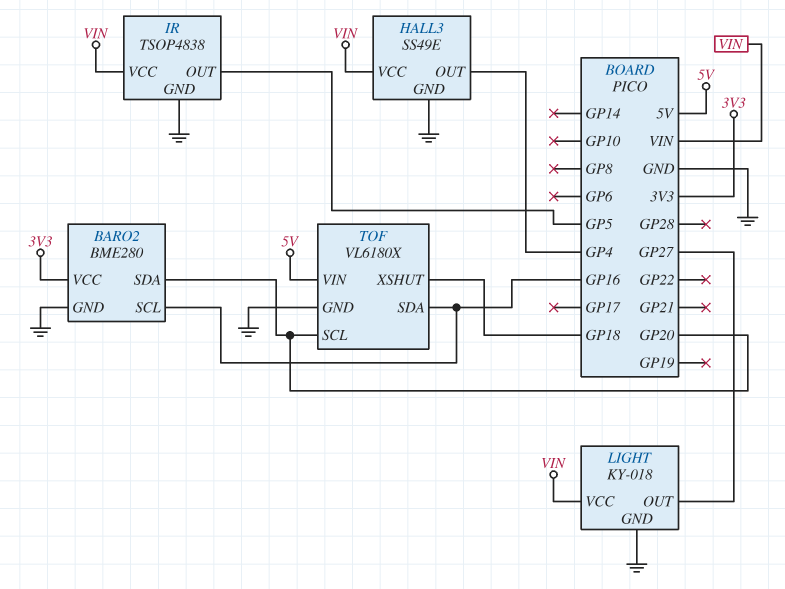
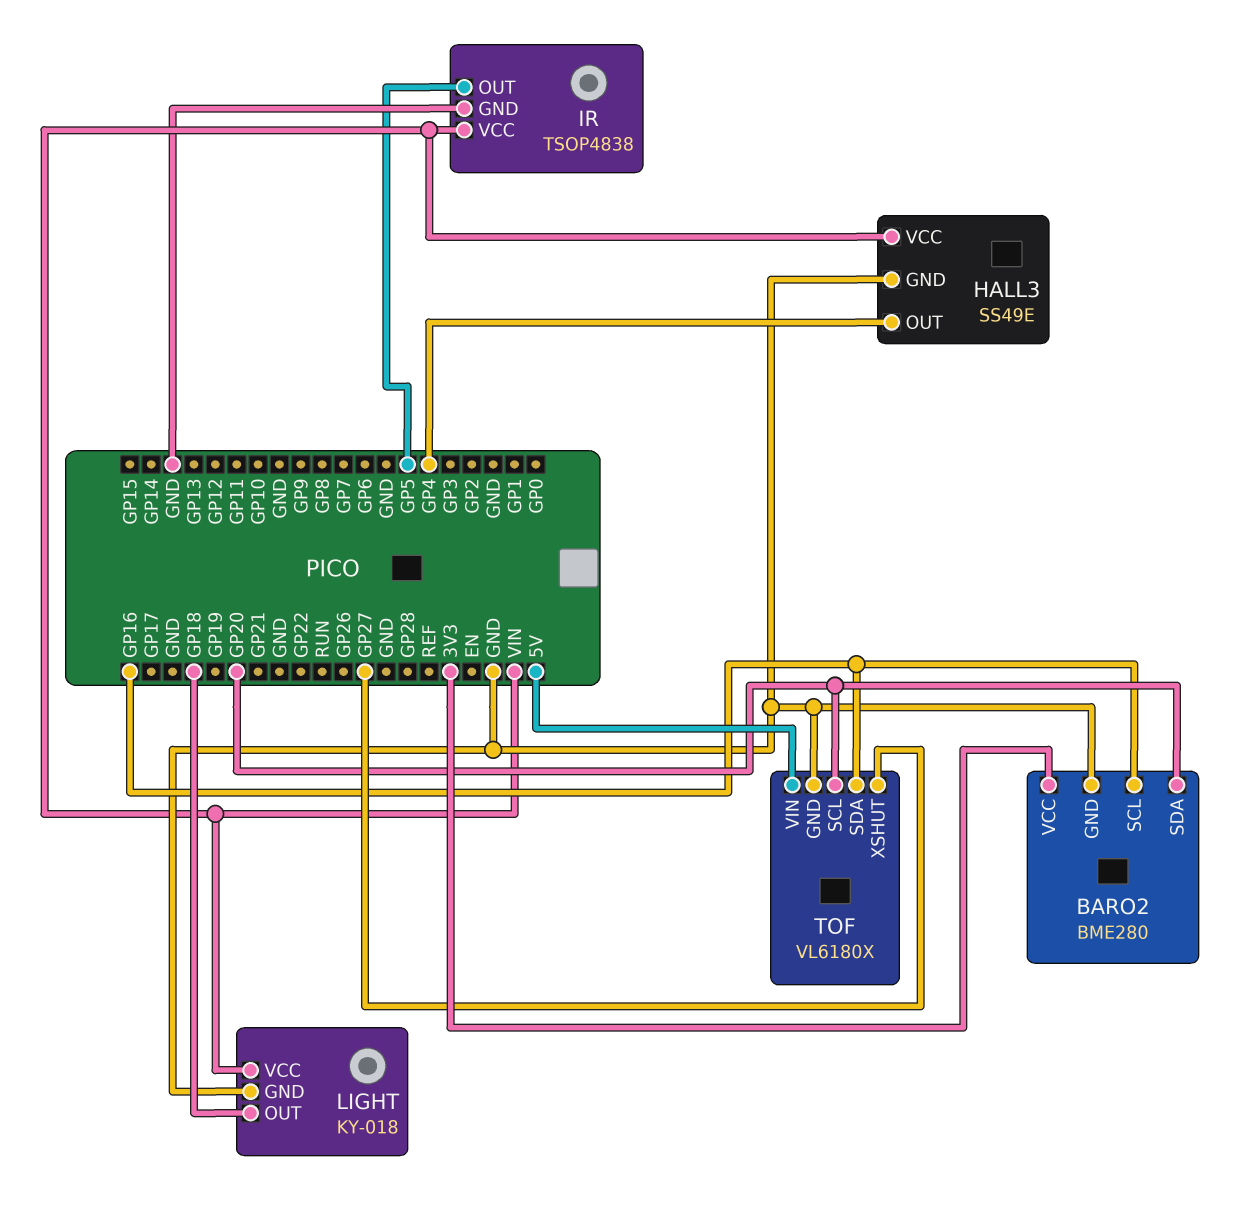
LIGHT pin OUT: GP27 -> GP18
TOF pin XSHUT: GP18 -> GP27

